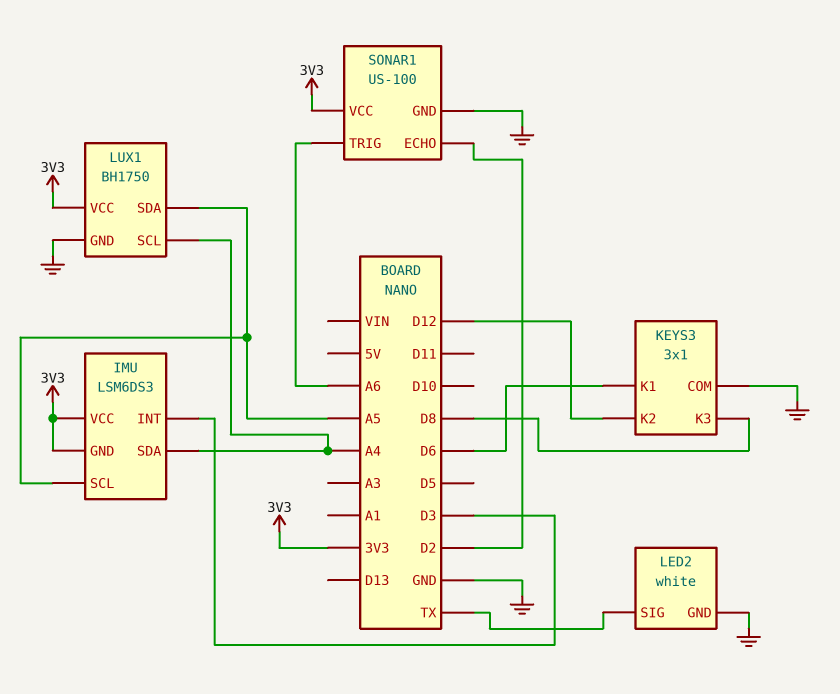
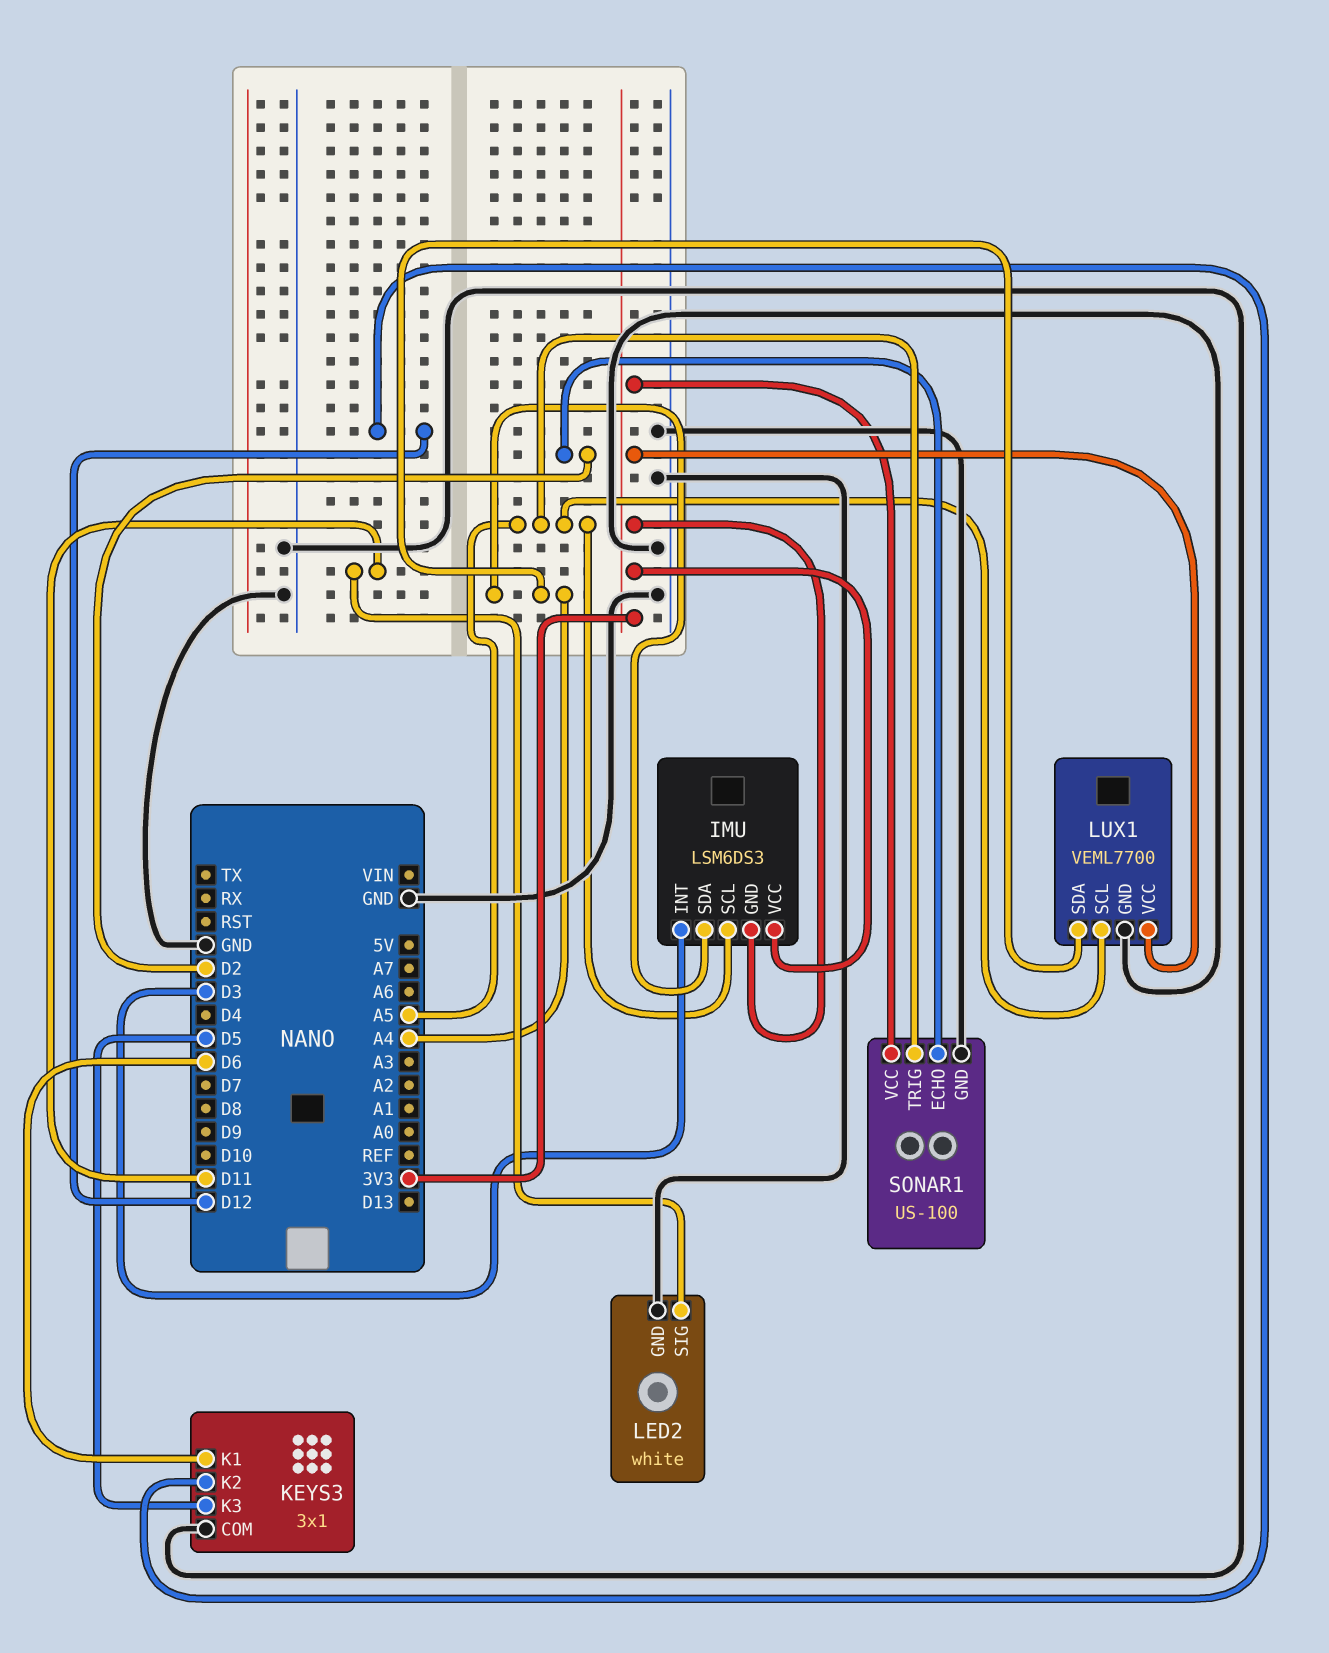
KEYS3 pin K3: D8 -> D5
LED2 pin SIG: TX -> D11
LUX1: BH1750 -> VEML7700
LUX1 pin SCL: A4 -> A5
LUX1 pin SDA: A5 -> A4
SONAR1 pin TRIG: A6 -> A5

